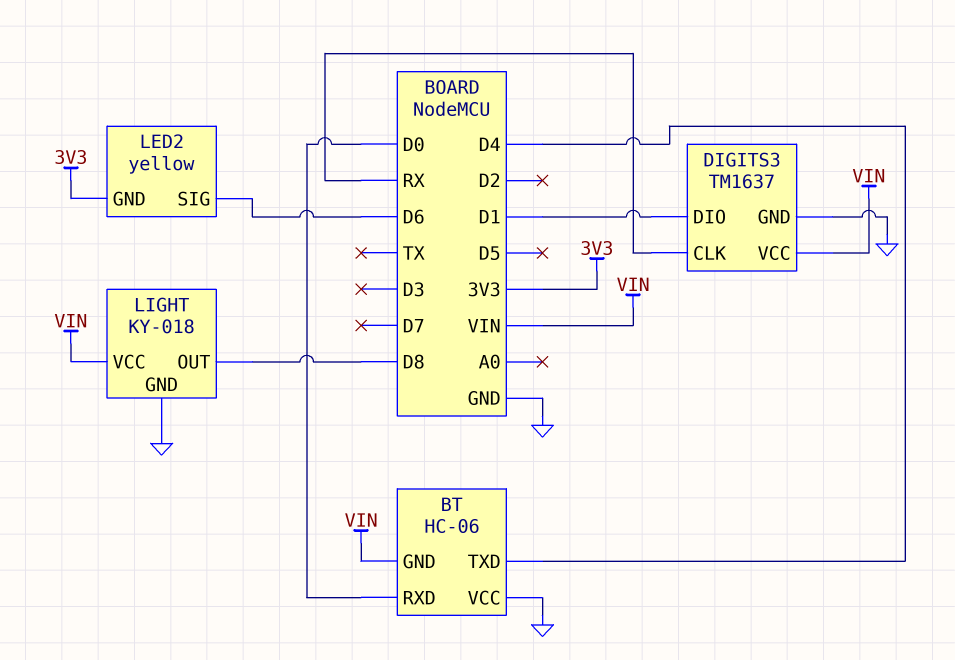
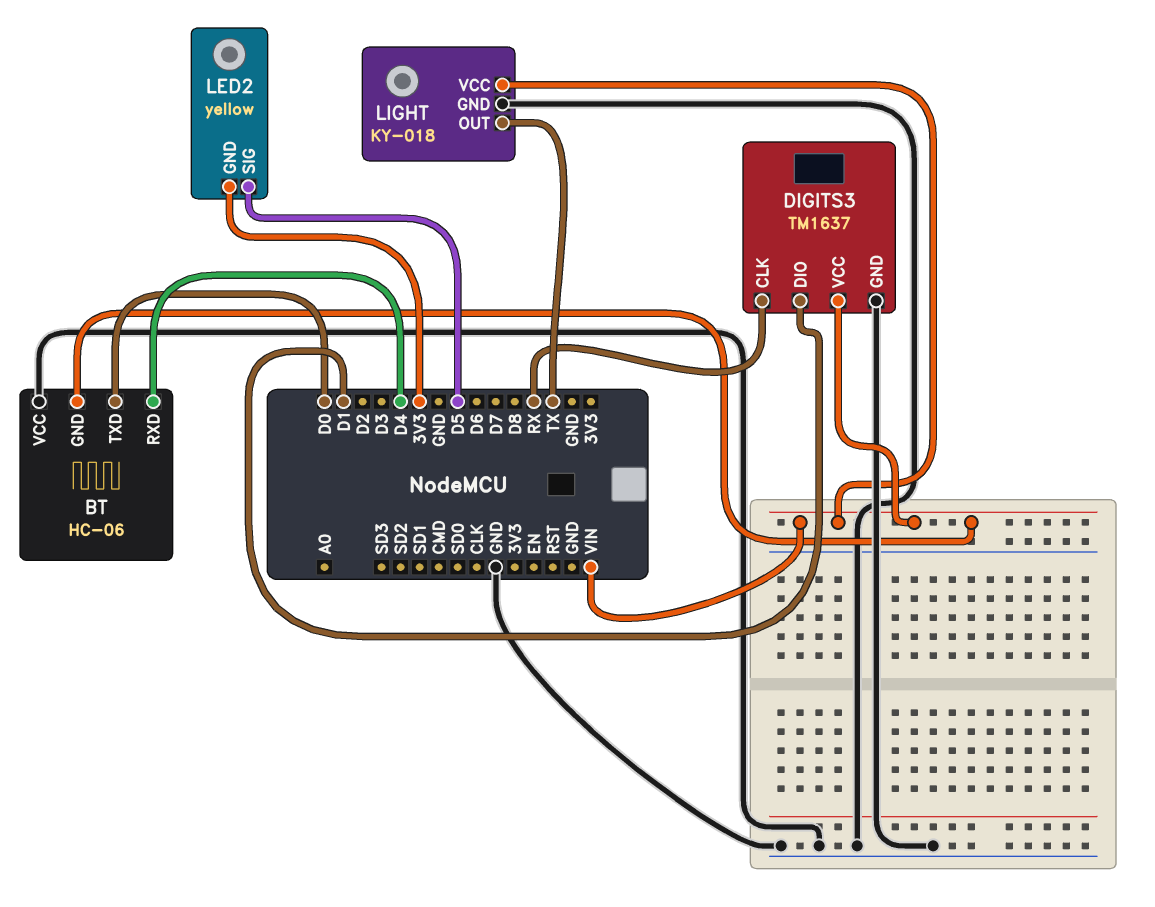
BT pin RXD: D0 -> D4
BT pin TXD: D4 -> D0
LED2 pin SIG: D6 -> D5
LIGHT pin OUT: D8 -> TX

